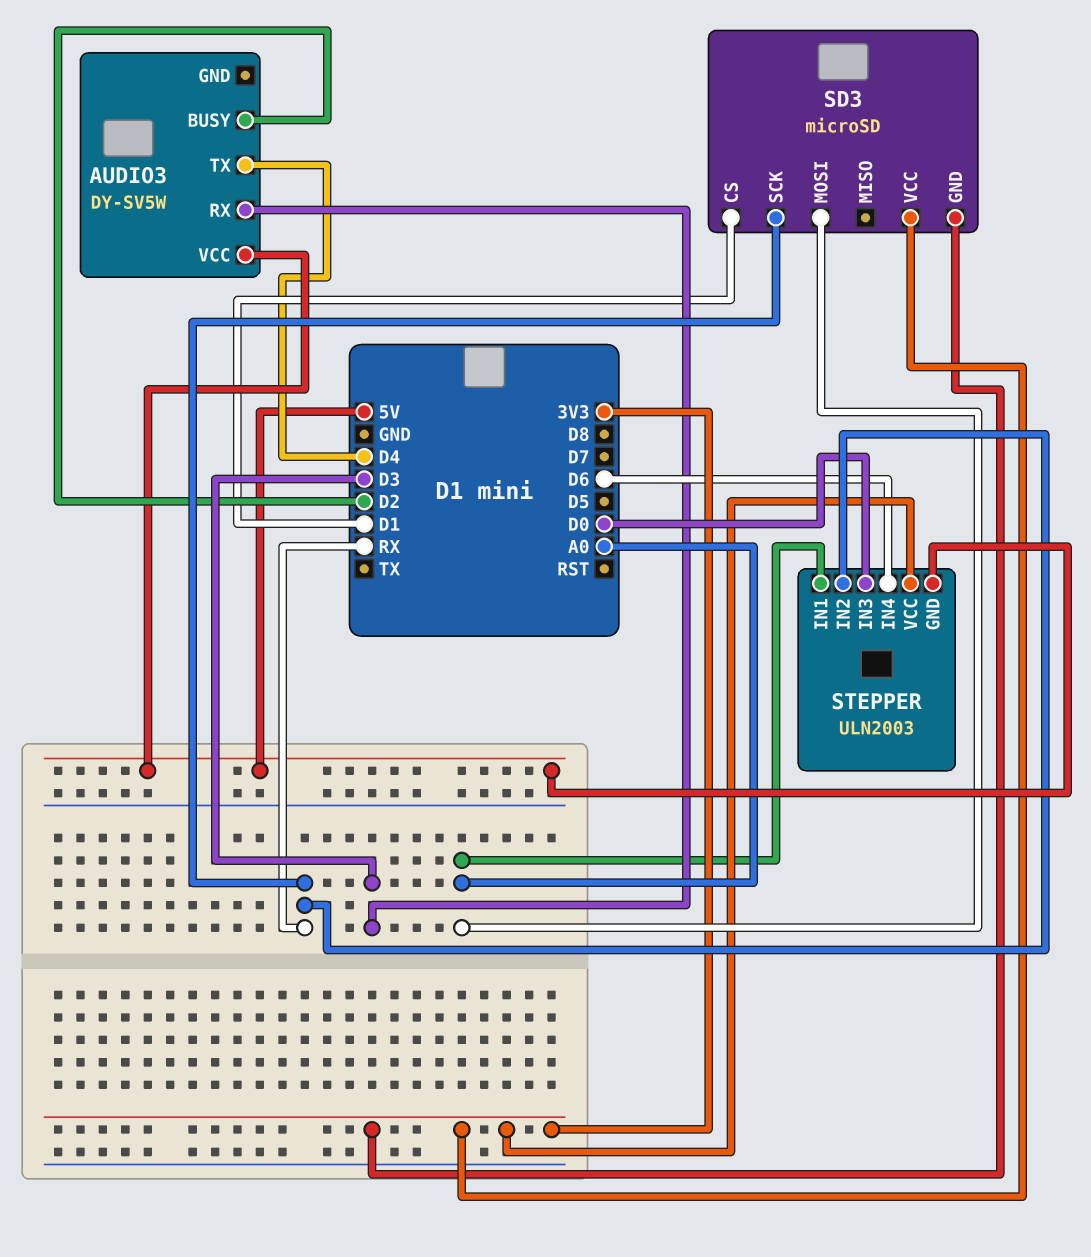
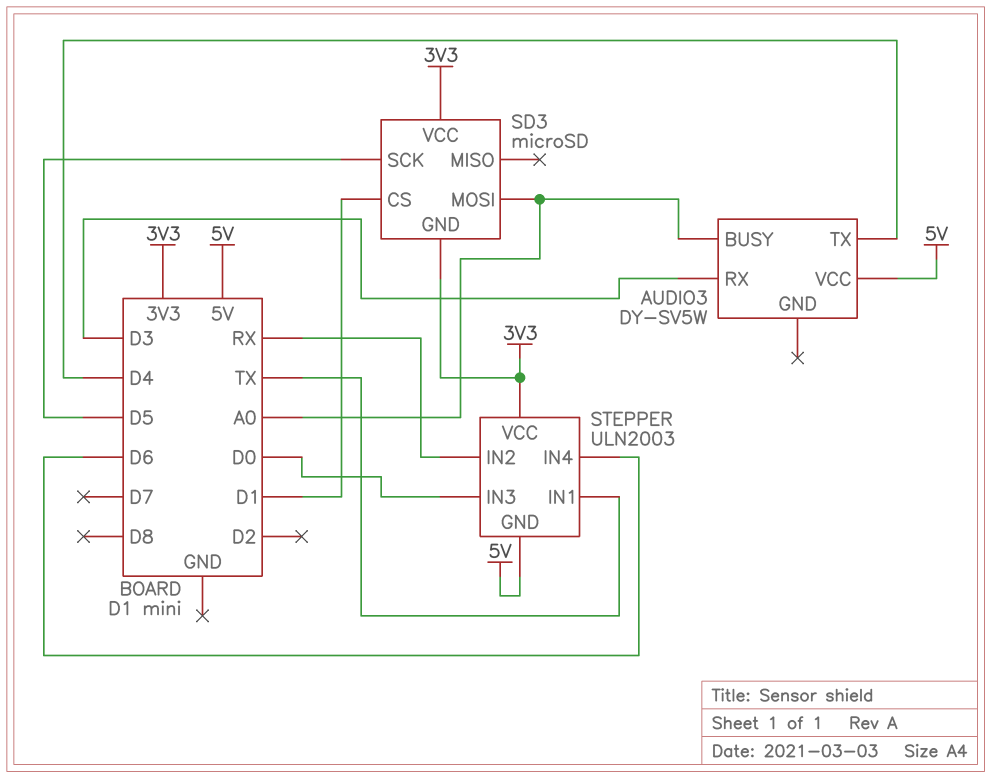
AUDIO3 pin BUSY: D2 -> A0
SD3 pin SCK: RX -> D5
STEPPER pin IN1: A0 -> TX

